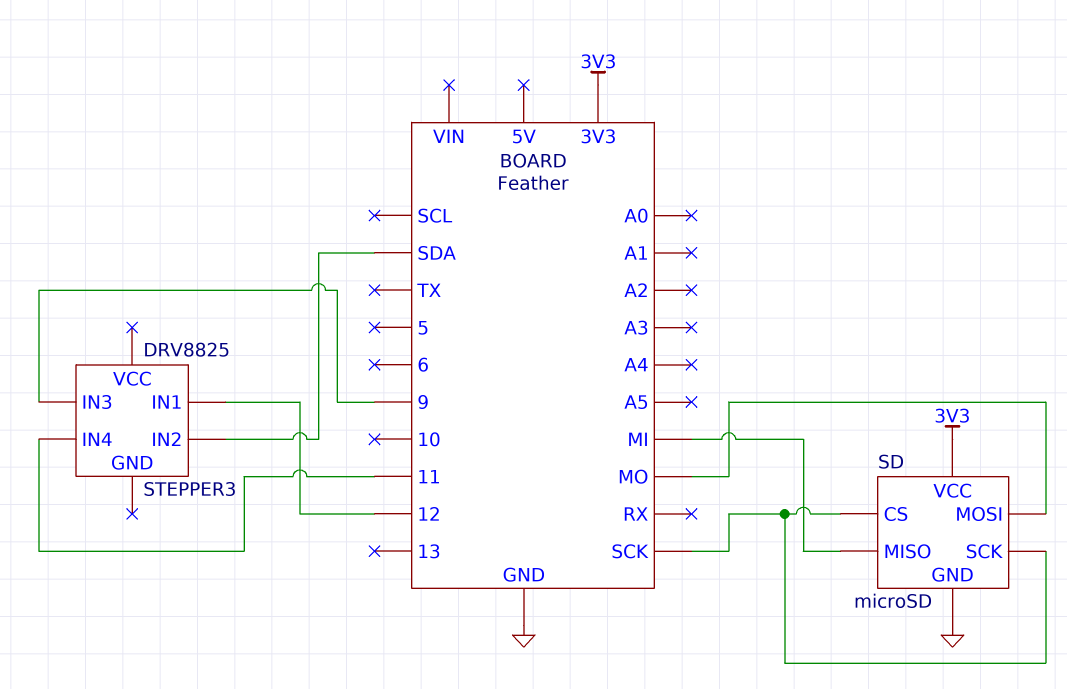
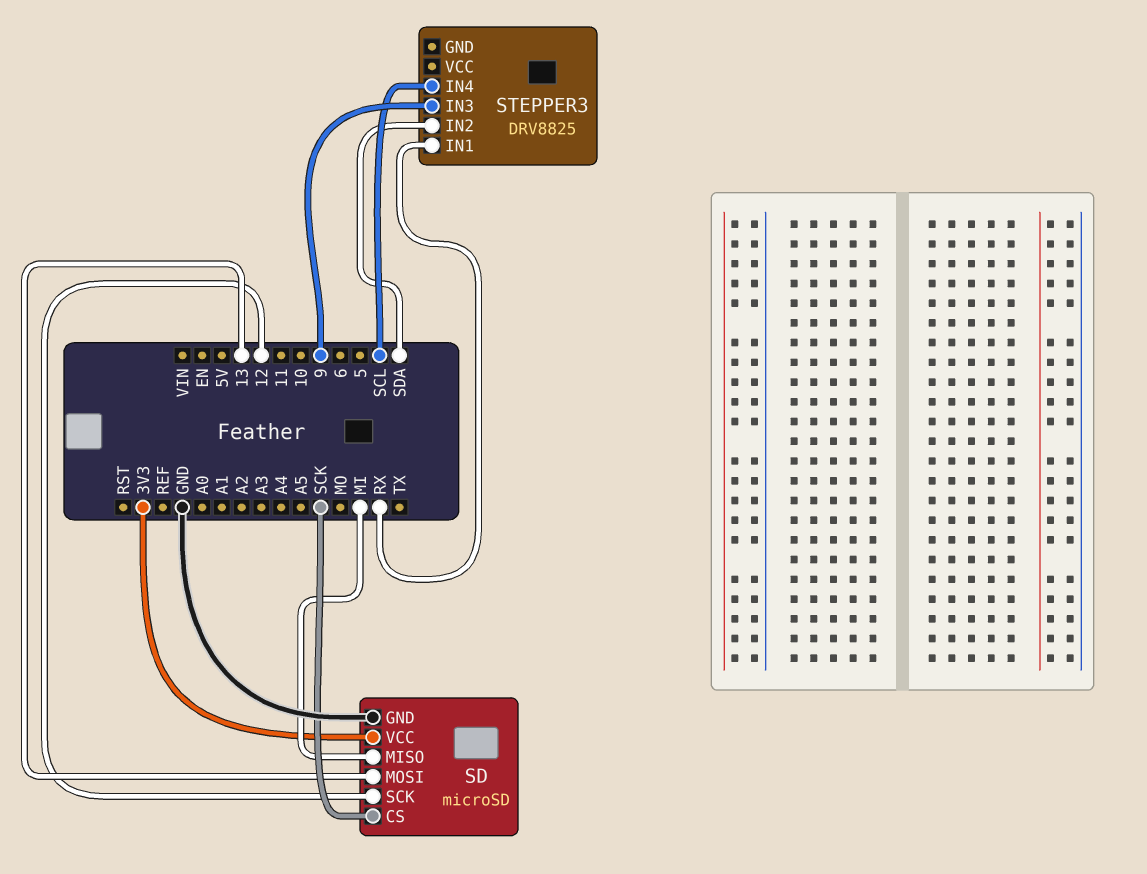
SD pin MOSI: MO -> 13
SD pin SCK: SCK -> 12
STEPPER3 pin IN1: 12 -> RX
STEPPER3 pin IN4: 11 -> SCL

